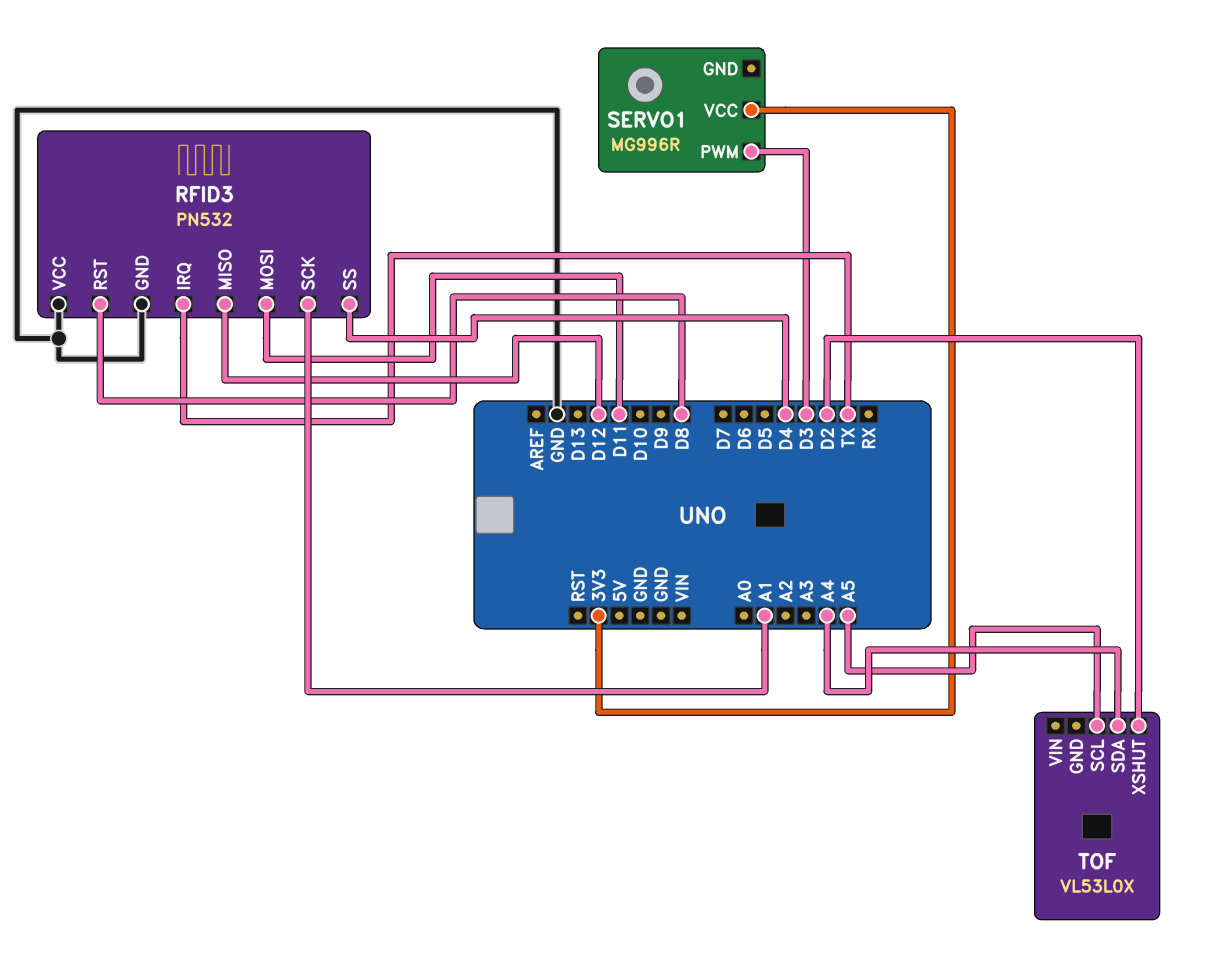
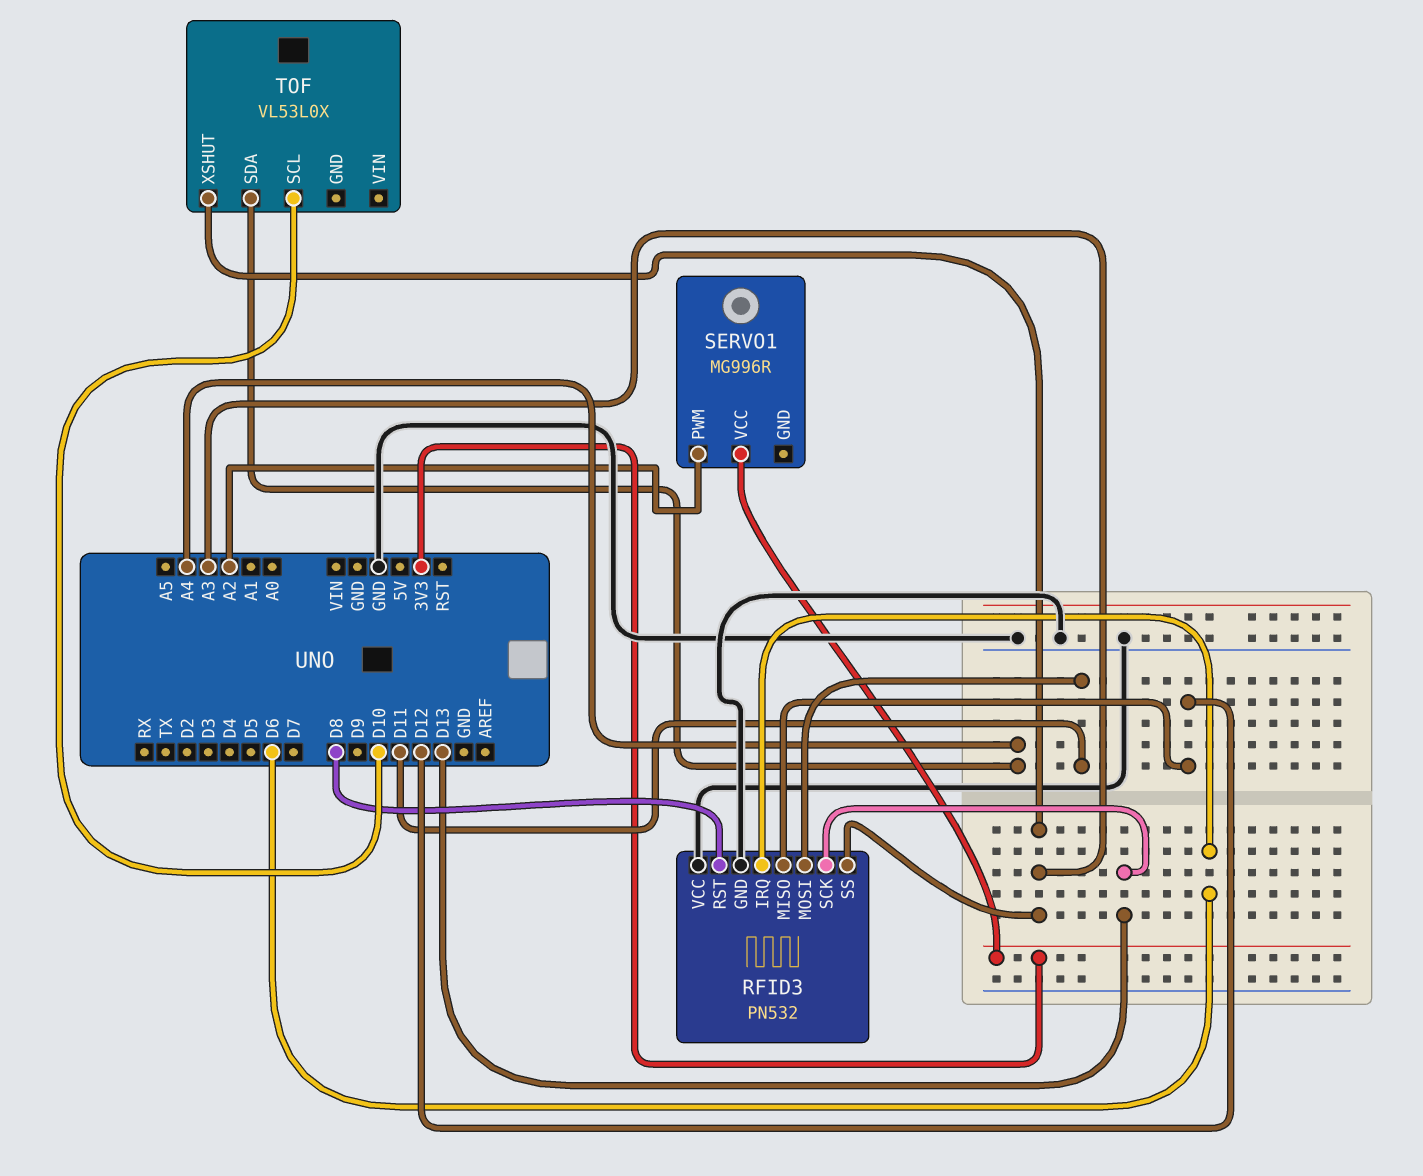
RFID3 pin IRQ: TX -> D6
RFID3 pin SCK: A1 -> D13
RFID3 pin SS: D4 -> A3
SERVO1 pin PWM: D3 -> A2
TOF pin SCL: A5 -> D10
TOF pin XSHUT: D2 -> A3

